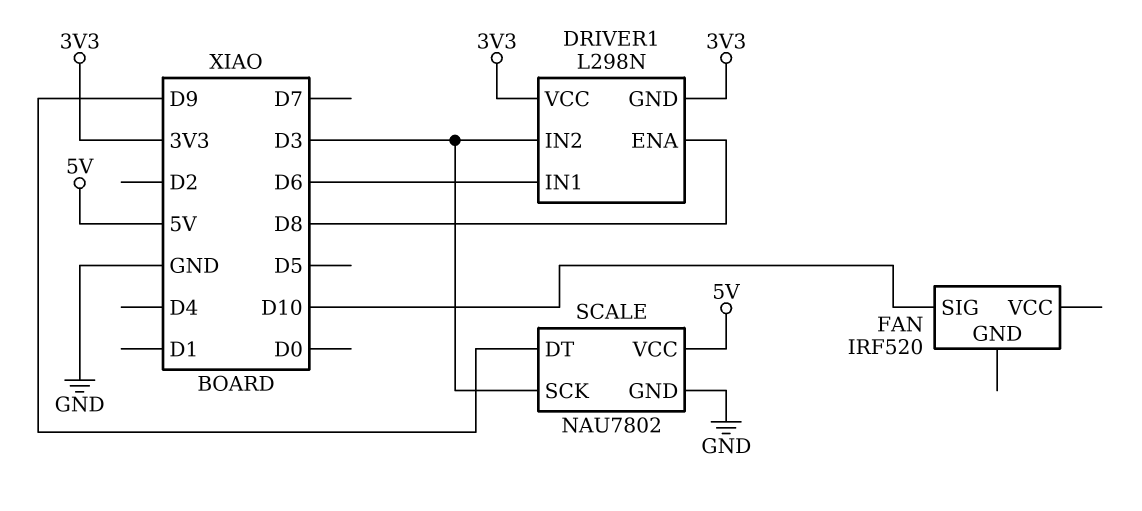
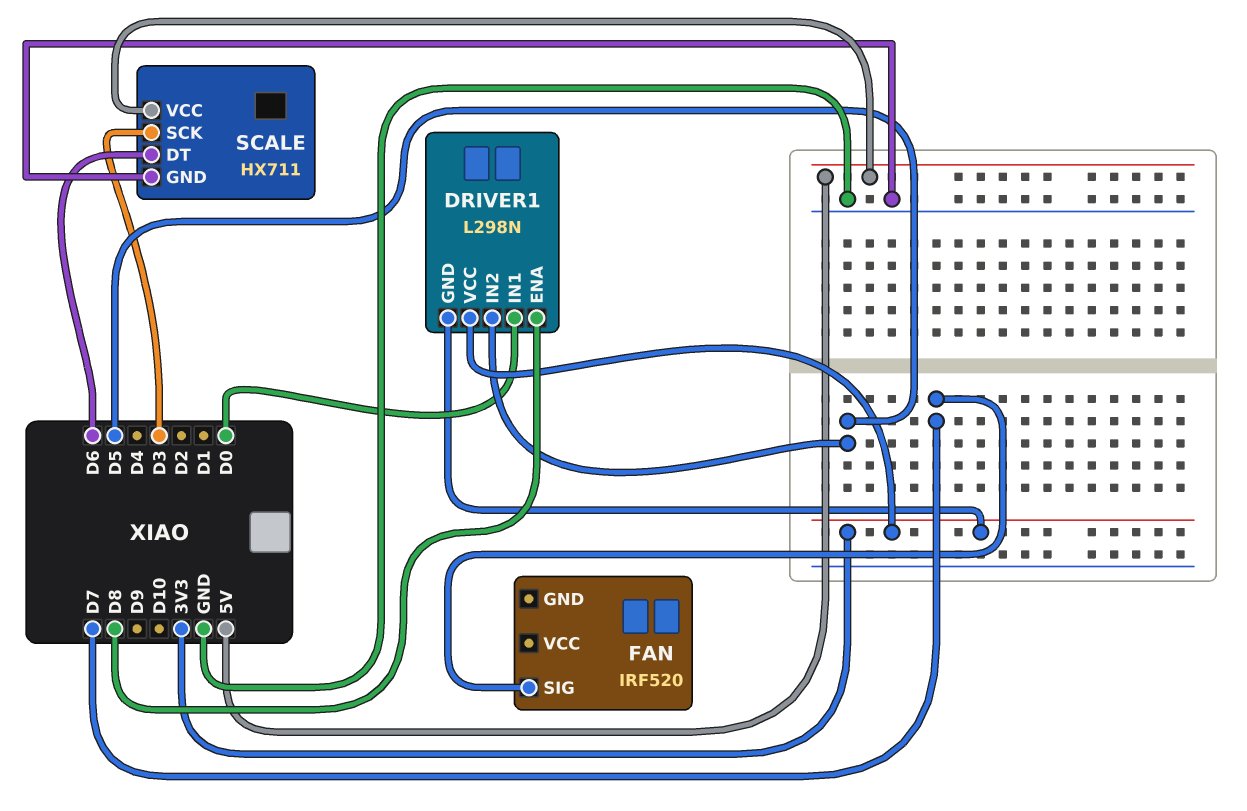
DRIVER1 pin IN1: D6 -> D0
DRIVER1 pin IN2: D3 -> D5
FAN pin SIG: D10 -> D7
SCALE: NAU7802 -> HX711
SCALE pin DT: D9 -> D6

